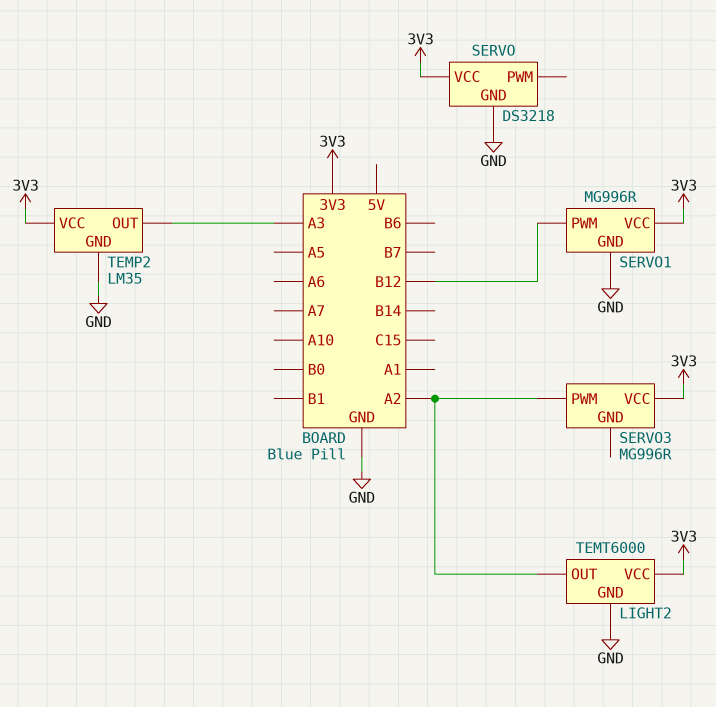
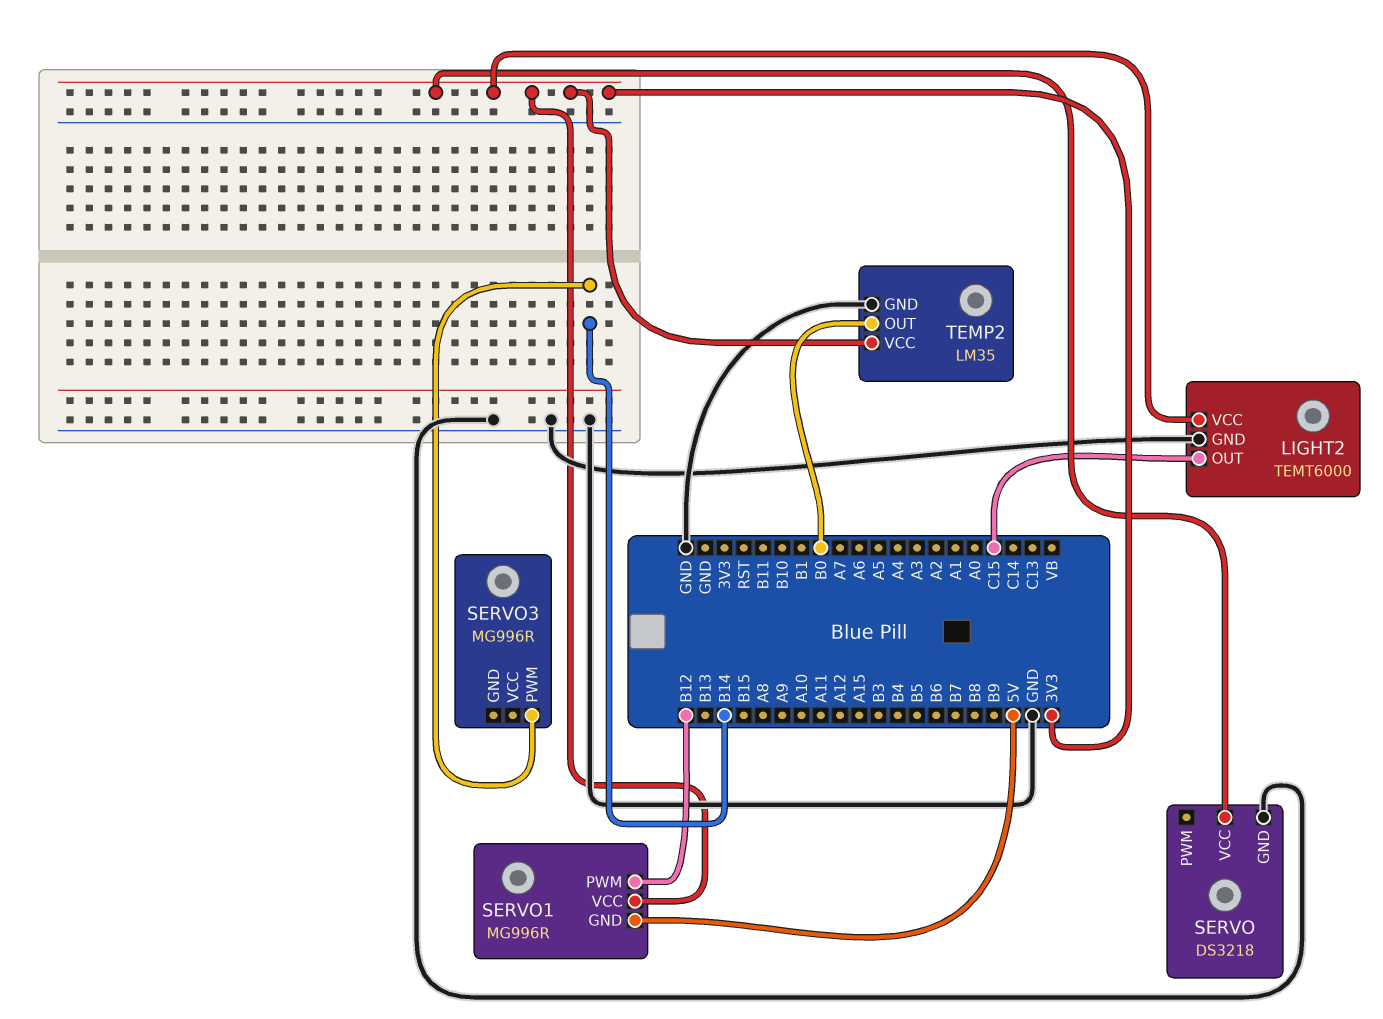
LIGHT2 pin OUT: A2 -> C15
SERVO1 pin GND: GND -> 5V
SERVO3 pin PWM: A2 -> B14
SERVO3 pin VCC: 3V3 -> none
TEMP2 pin OUT: A3 -> B0

